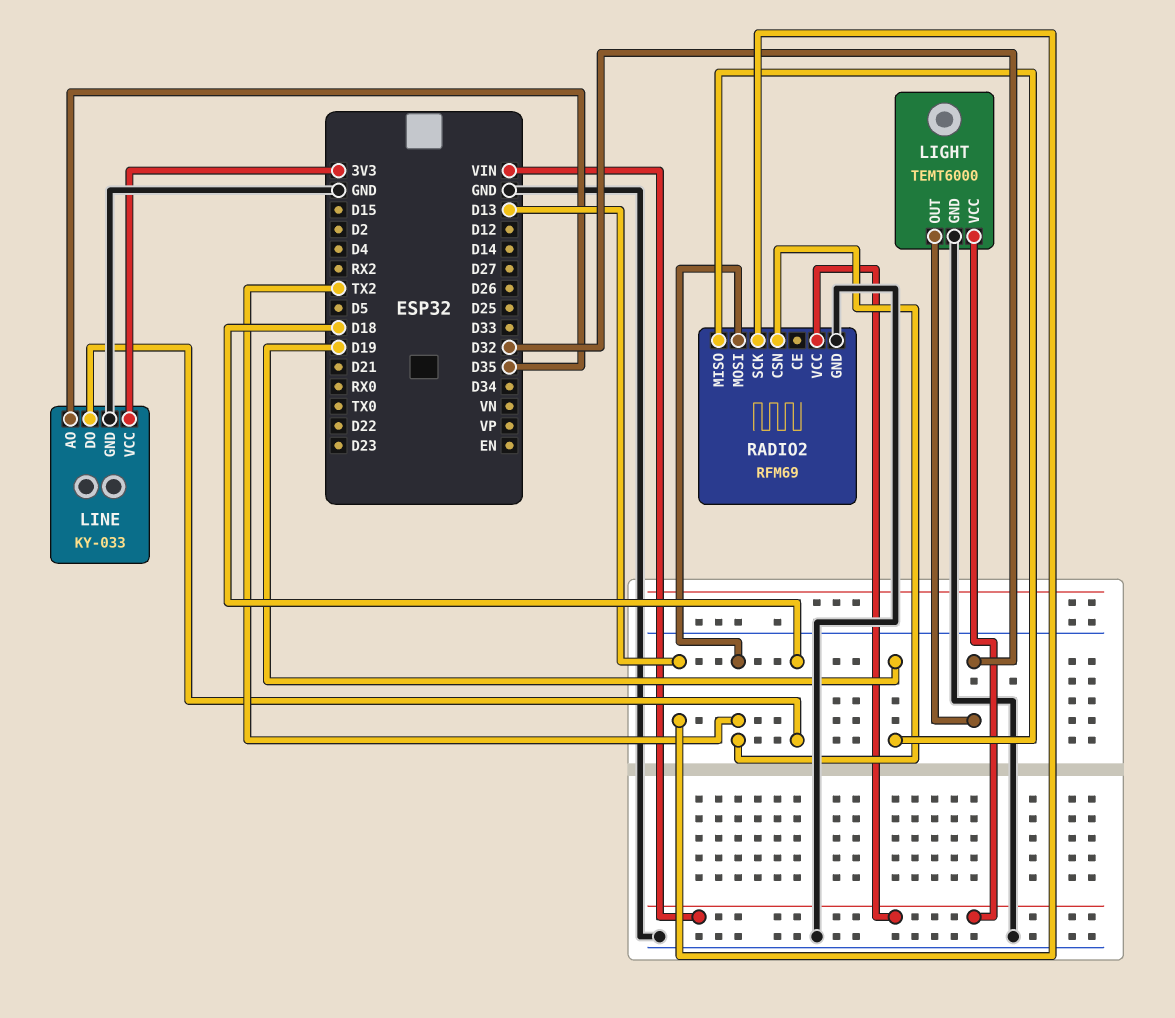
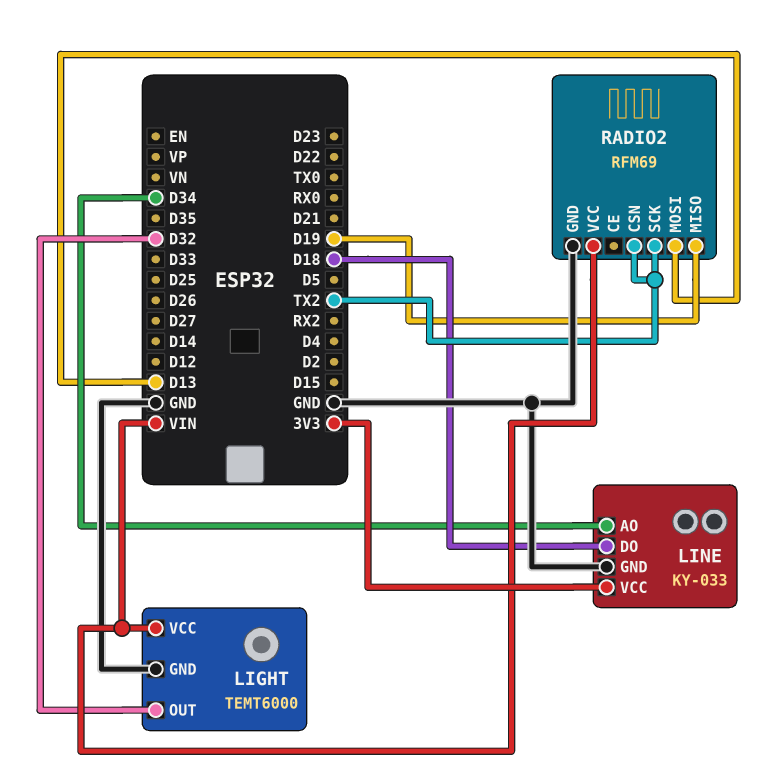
LINE pin AO: D35 -> D34
RADIO2 pin MOSI: TX2 -> D13
RADIO2 pin SCK: D13 -> TX2

